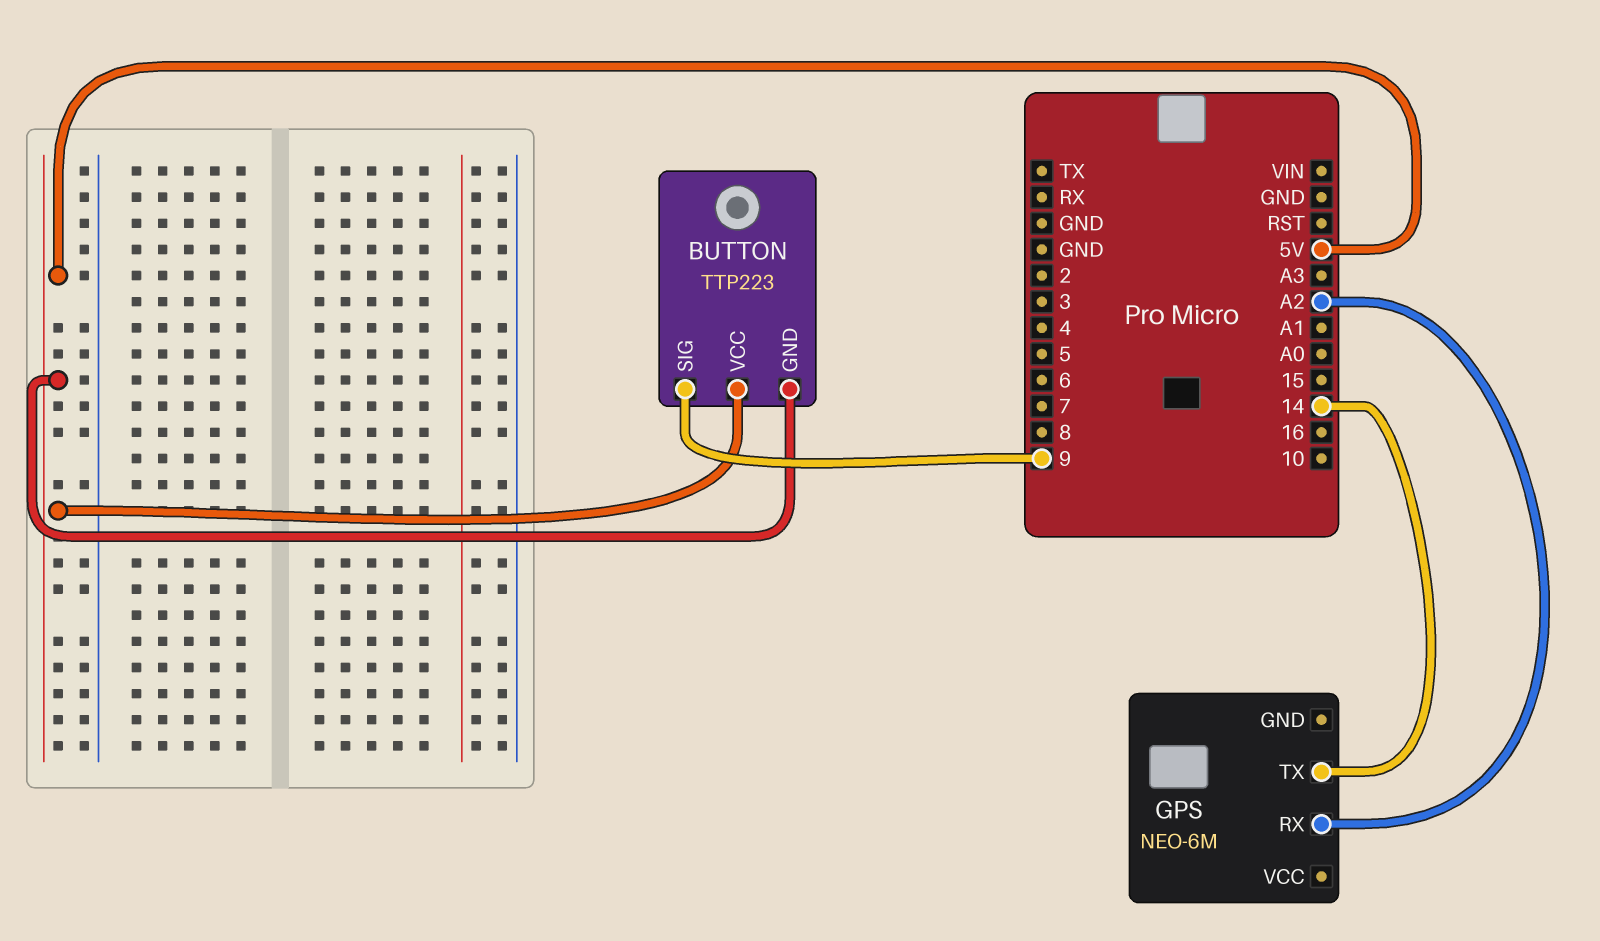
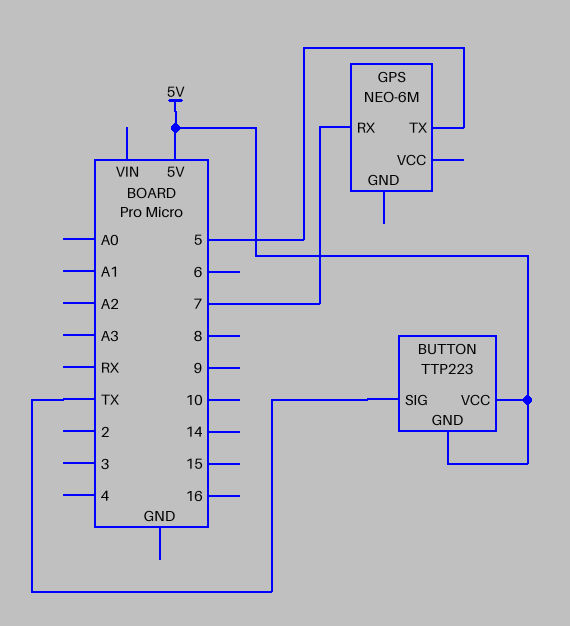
BUTTON pin SIG: 9 -> TX
GPS pin RX: A2 -> 7
GPS pin TX: 14 -> 5

